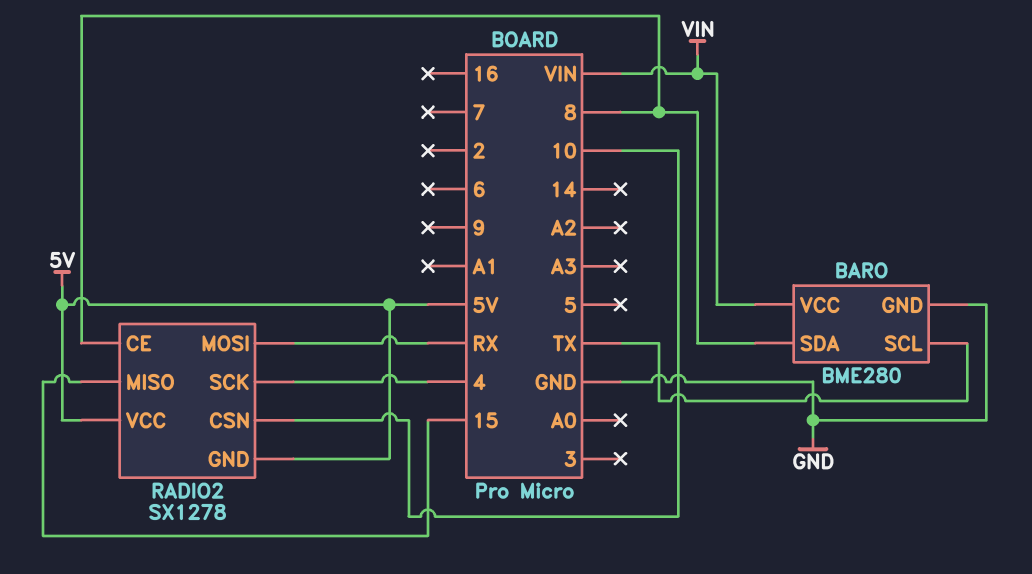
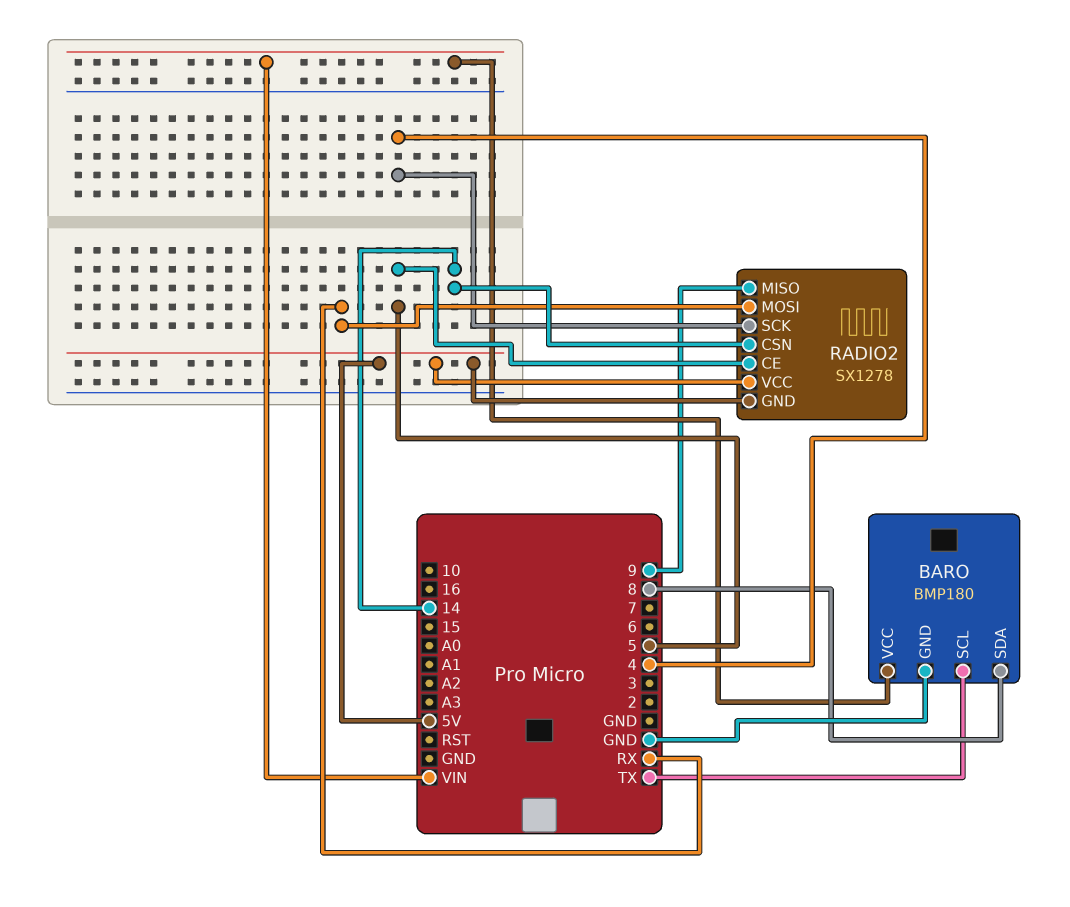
BARO: BME280 -> BMP180
RADIO2 pin CE: 8 -> 5
RADIO2 pin CSN: 10 -> 14
RADIO2 pin MISO: 15 -> 9

